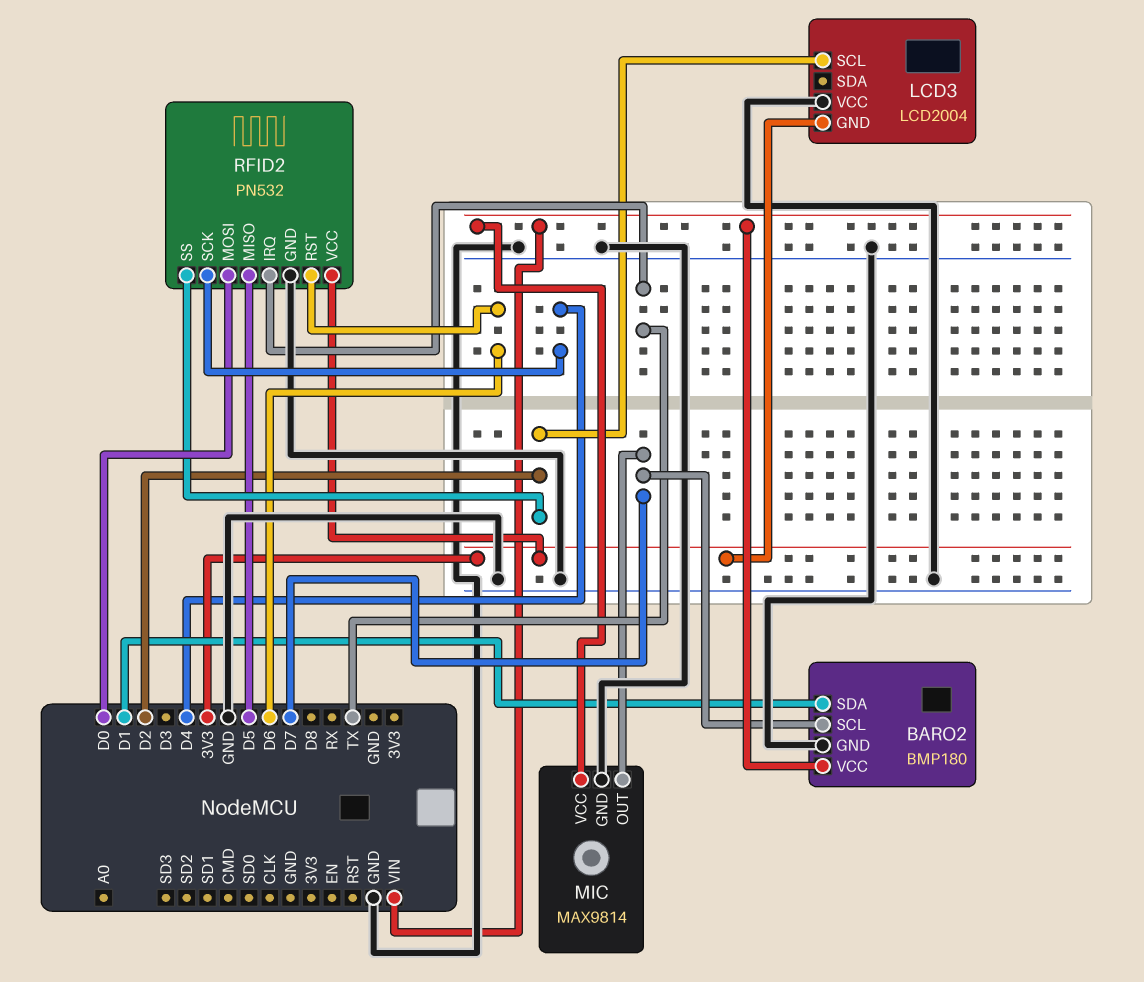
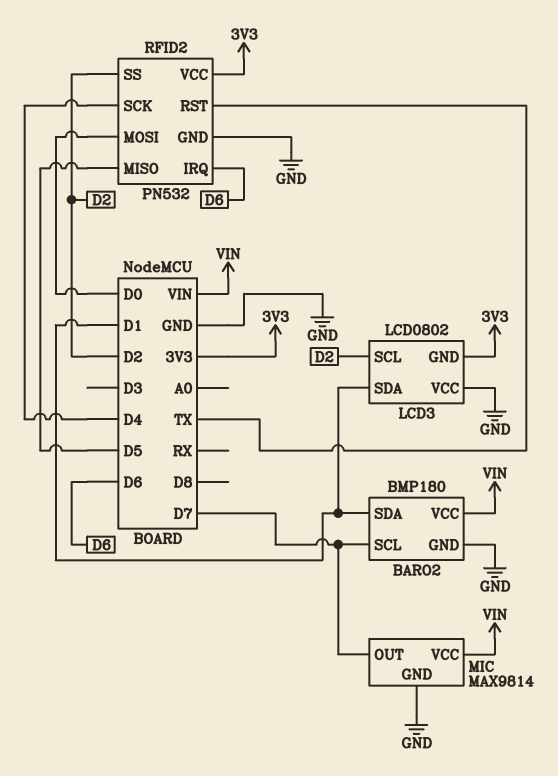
LCD3: LCD2004 -> LCD0802
LCD3 pin SDA: none -> D1
RFID2 pin IRQ: TX -> D6
RFID2 pin RST: D6 -> TX

